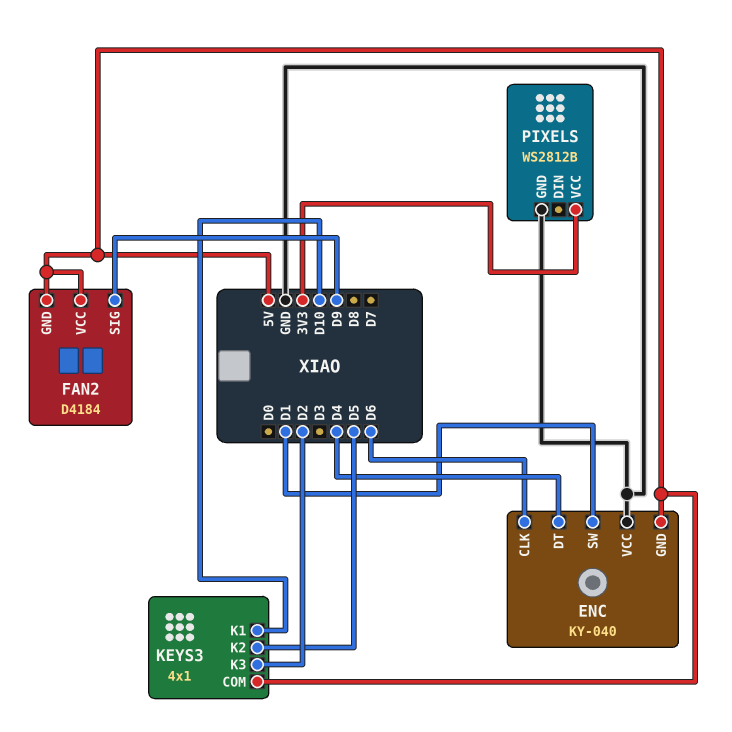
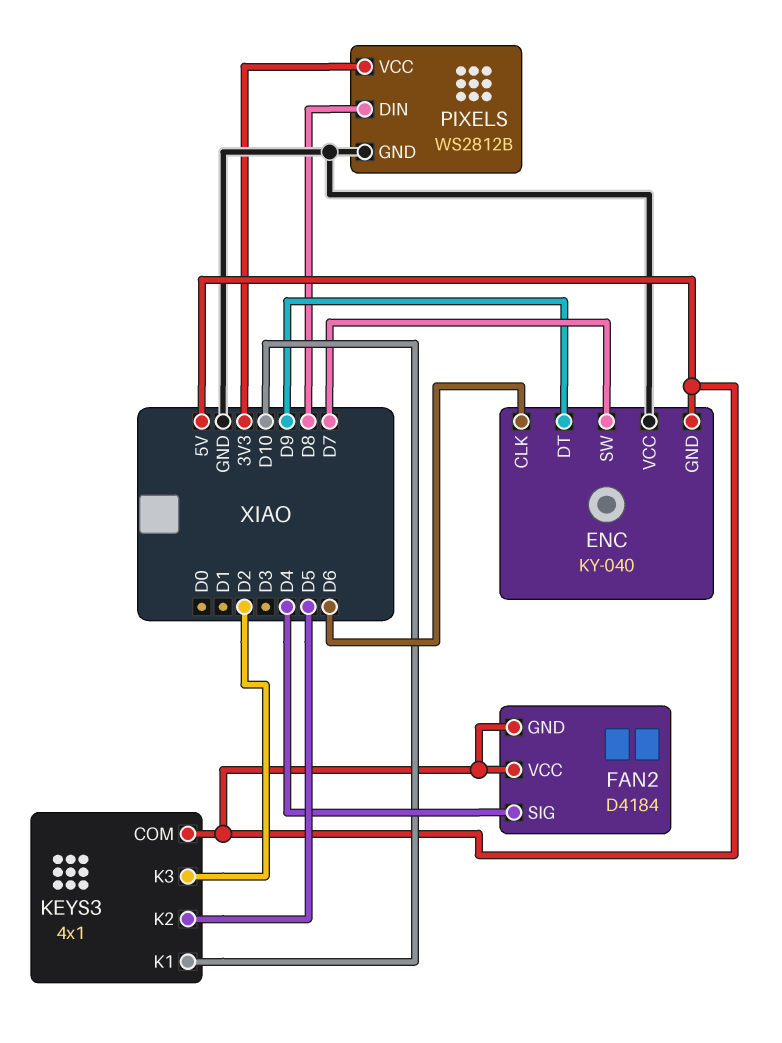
ENC pin DT: D4 -> D9
ENC pin SW: D1 -> D7
FAN2 pin SIG: D9 -> D4
PIXELS pin DIN: none -> D8

